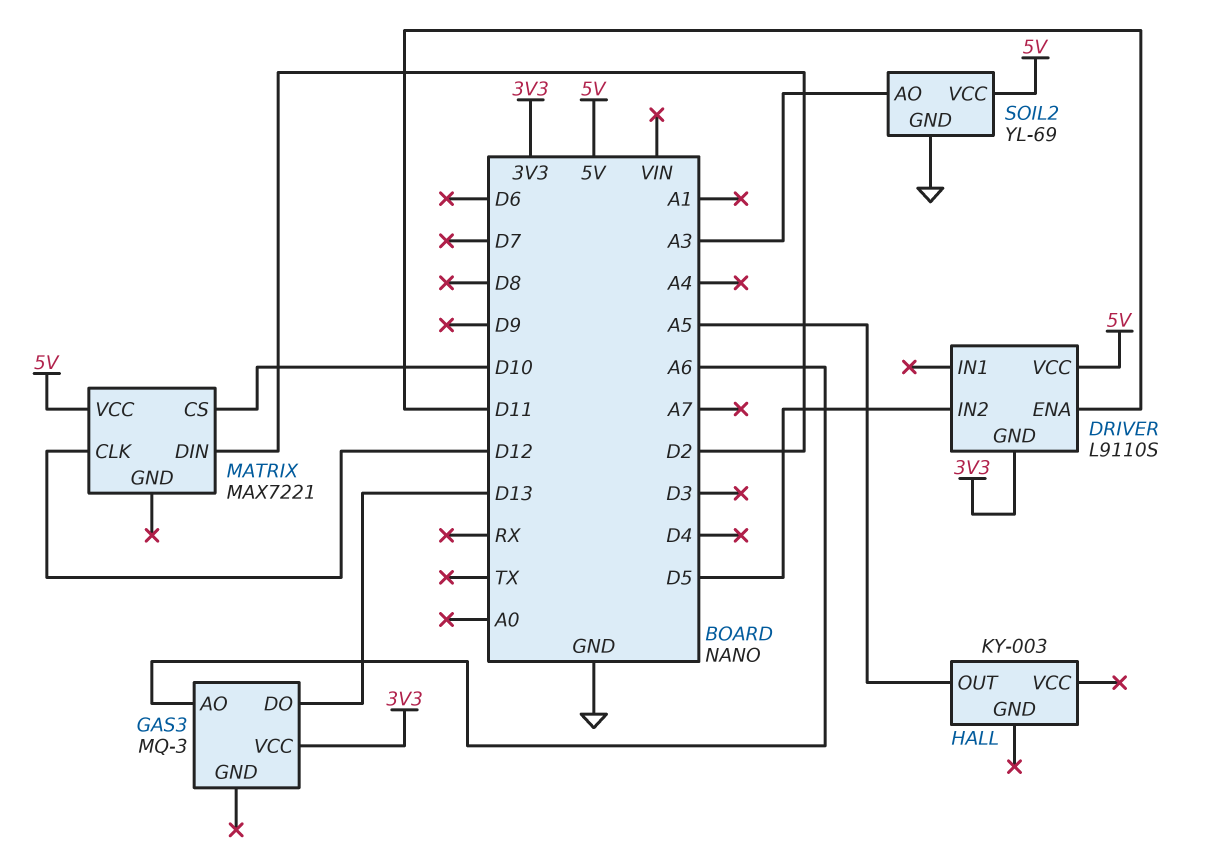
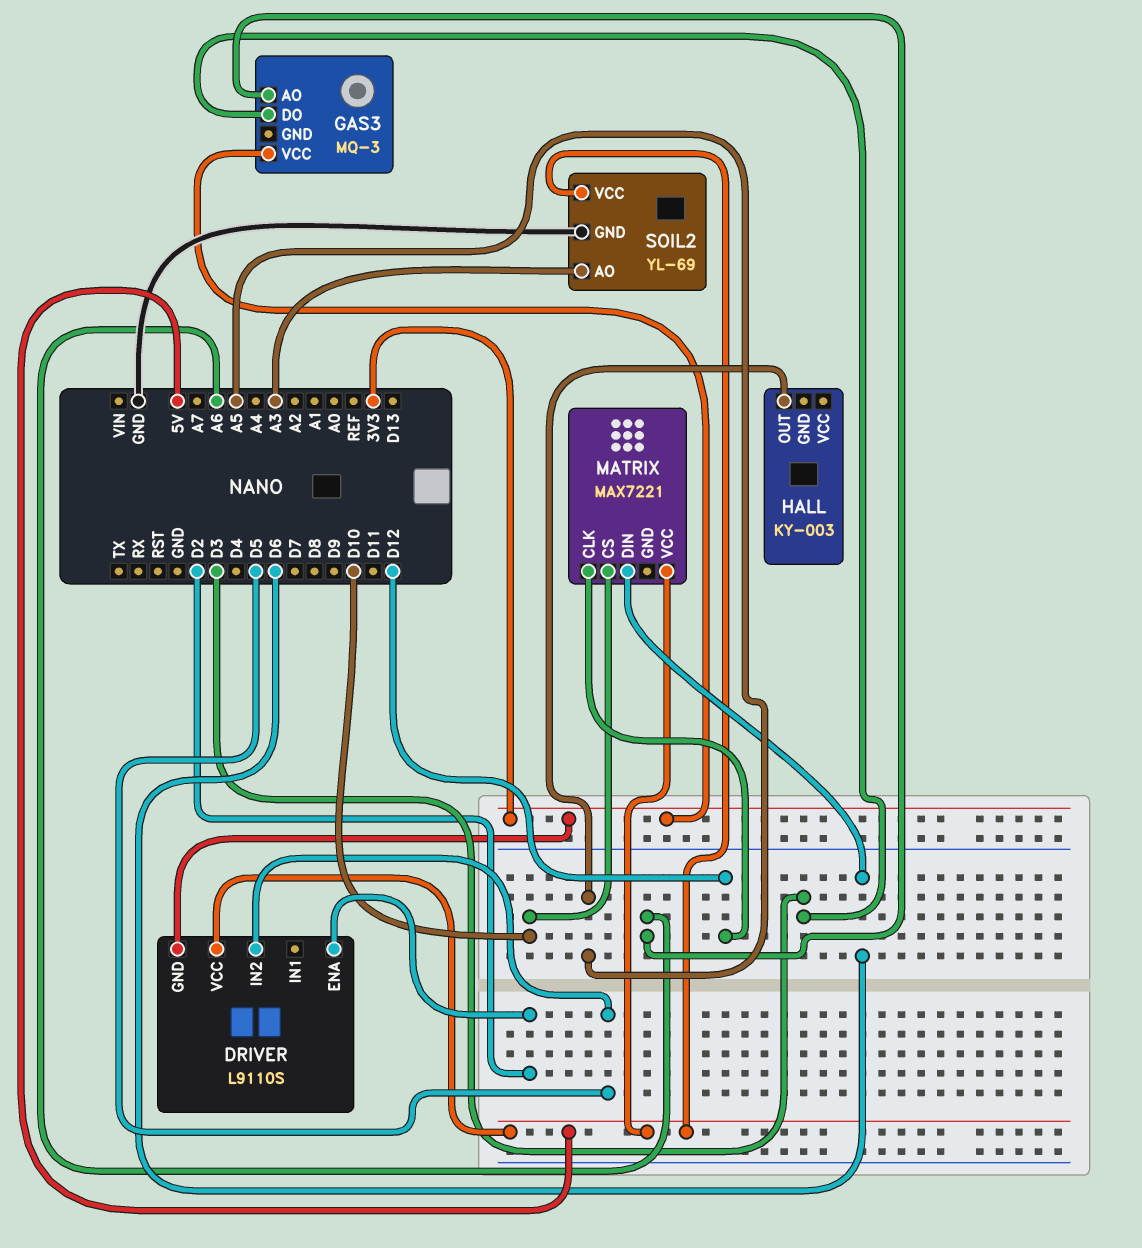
DRIVER pin ENA: D11 -> D2
GAS3 pin DO: D13 -> D3
MATRIX pin DIN: D2 -> D6

